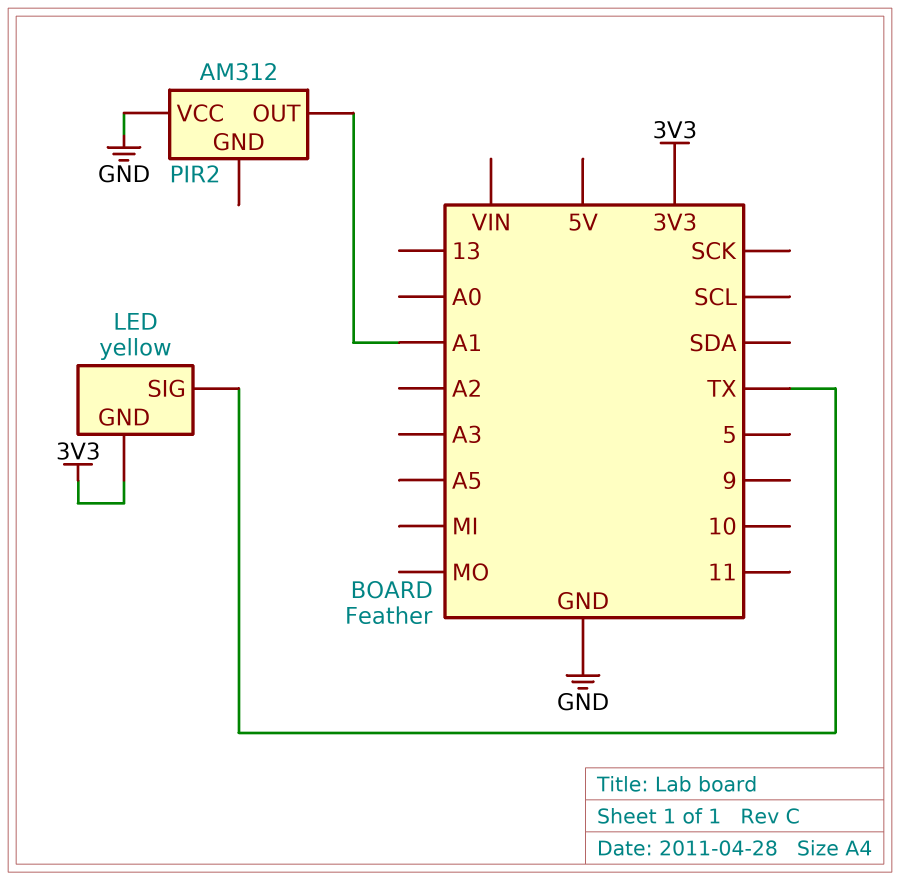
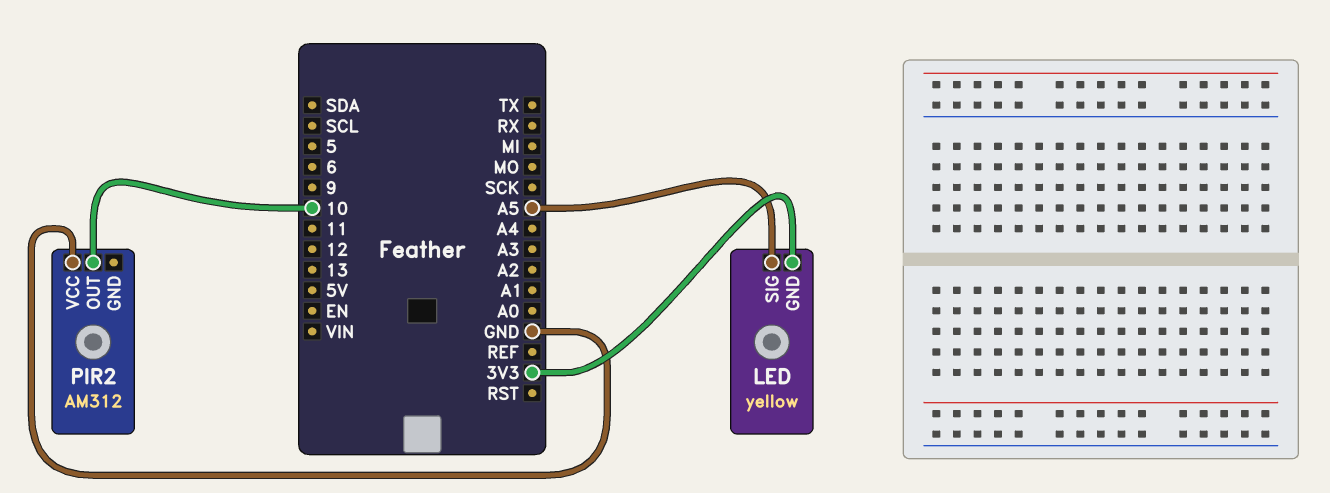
LED pin SIG: TX -> A5
PIR2 pin OUT: A1 -> 10

